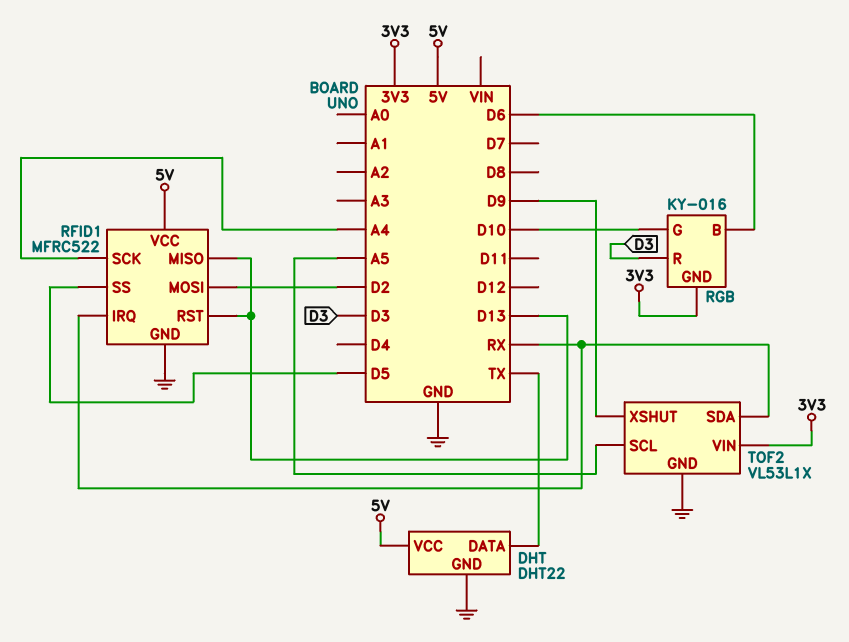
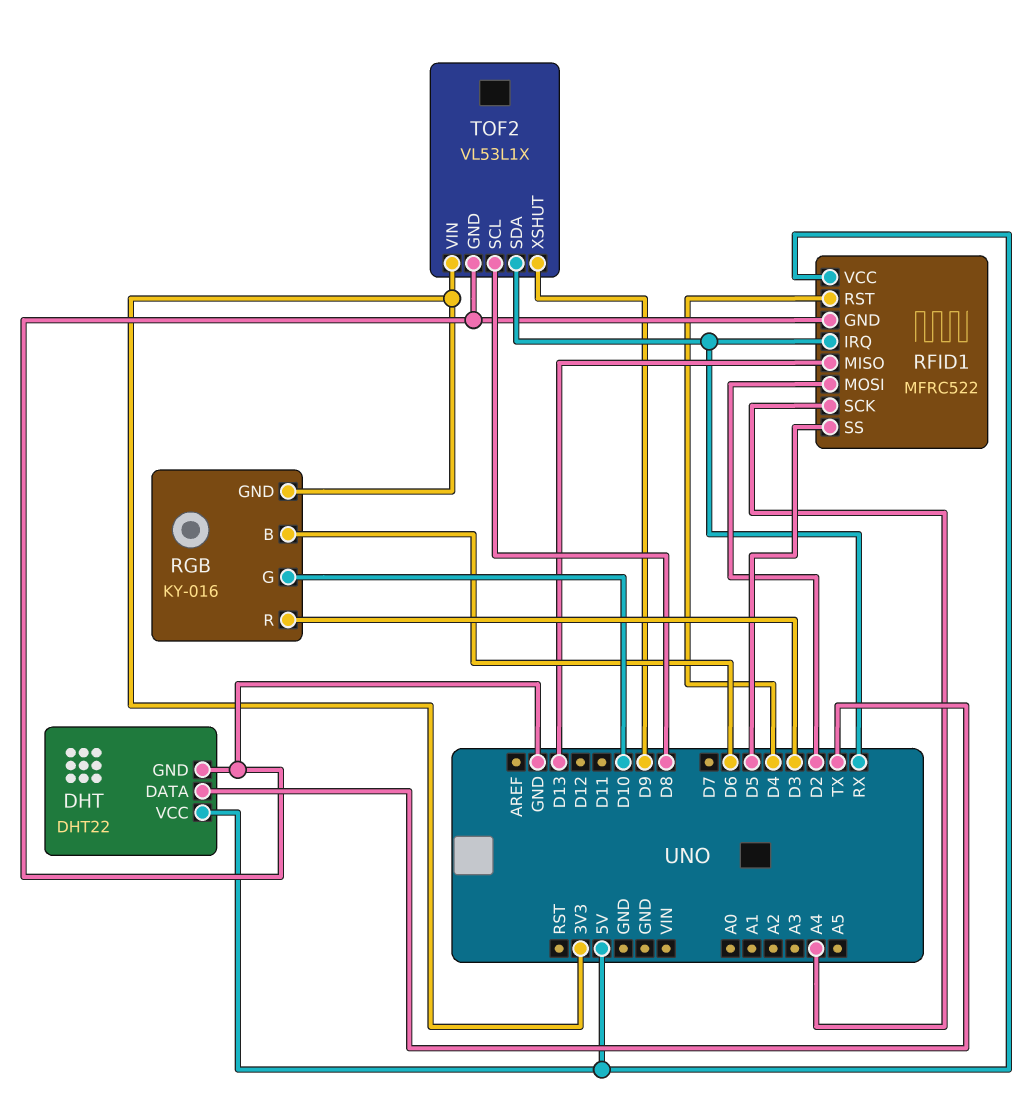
RFID1 pin RST: D13 -> D4
TOF2 pin SCL: A5 -> D8

